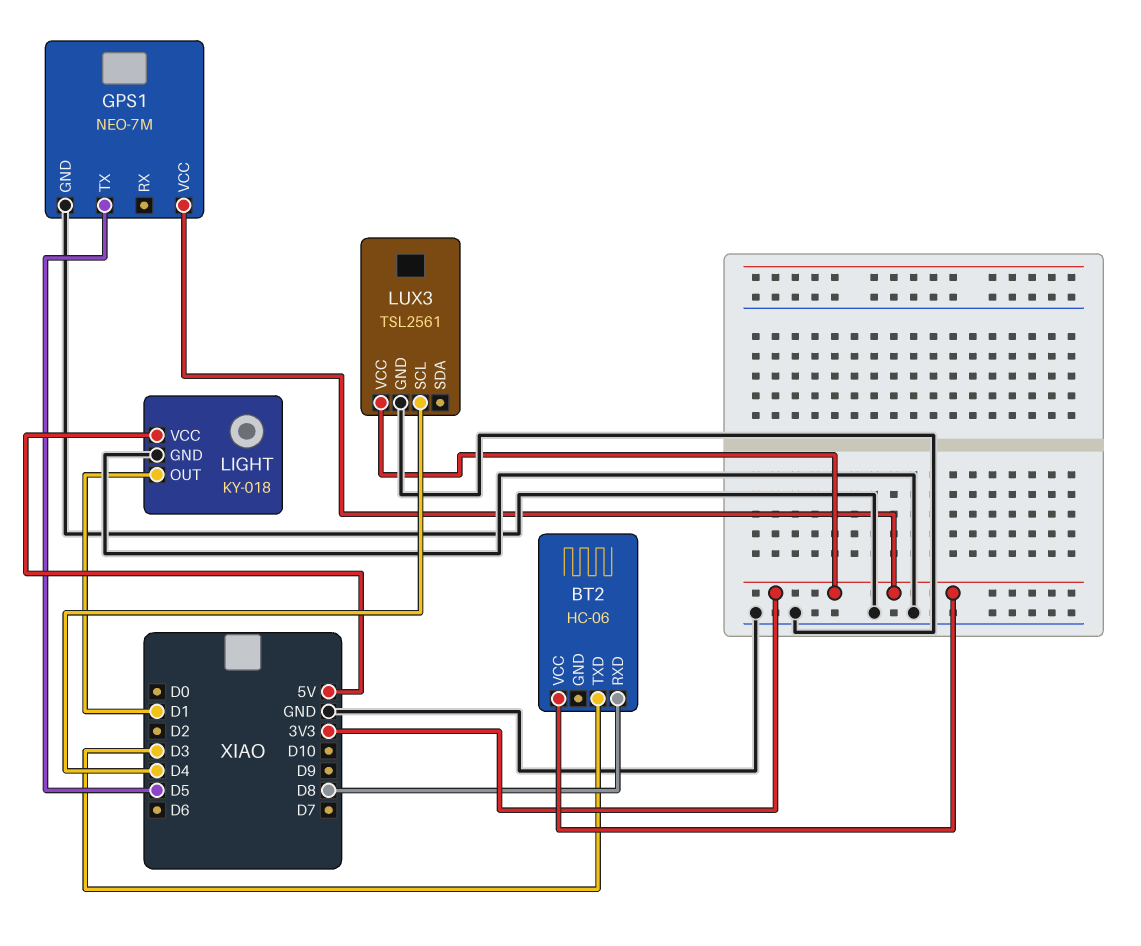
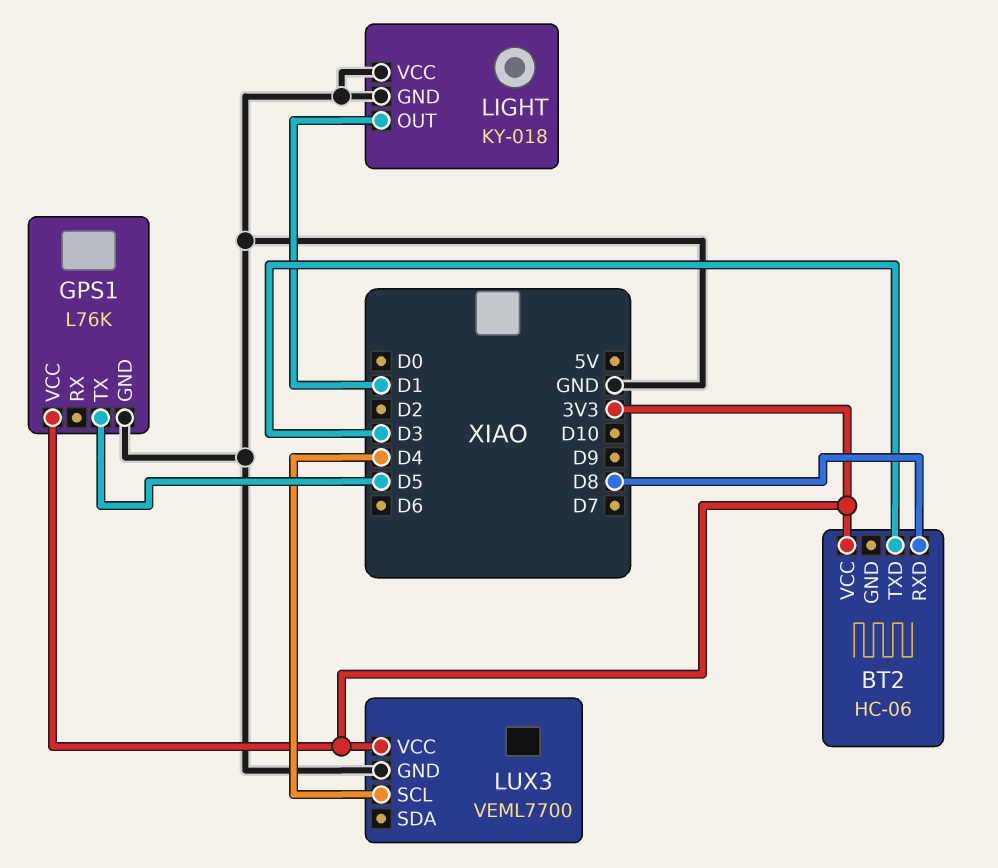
GPS1: NEO-7M -> L76K
LIGHT pin VCC: 5V -> GND
LUX3: TSL2561 -> VEML7700

